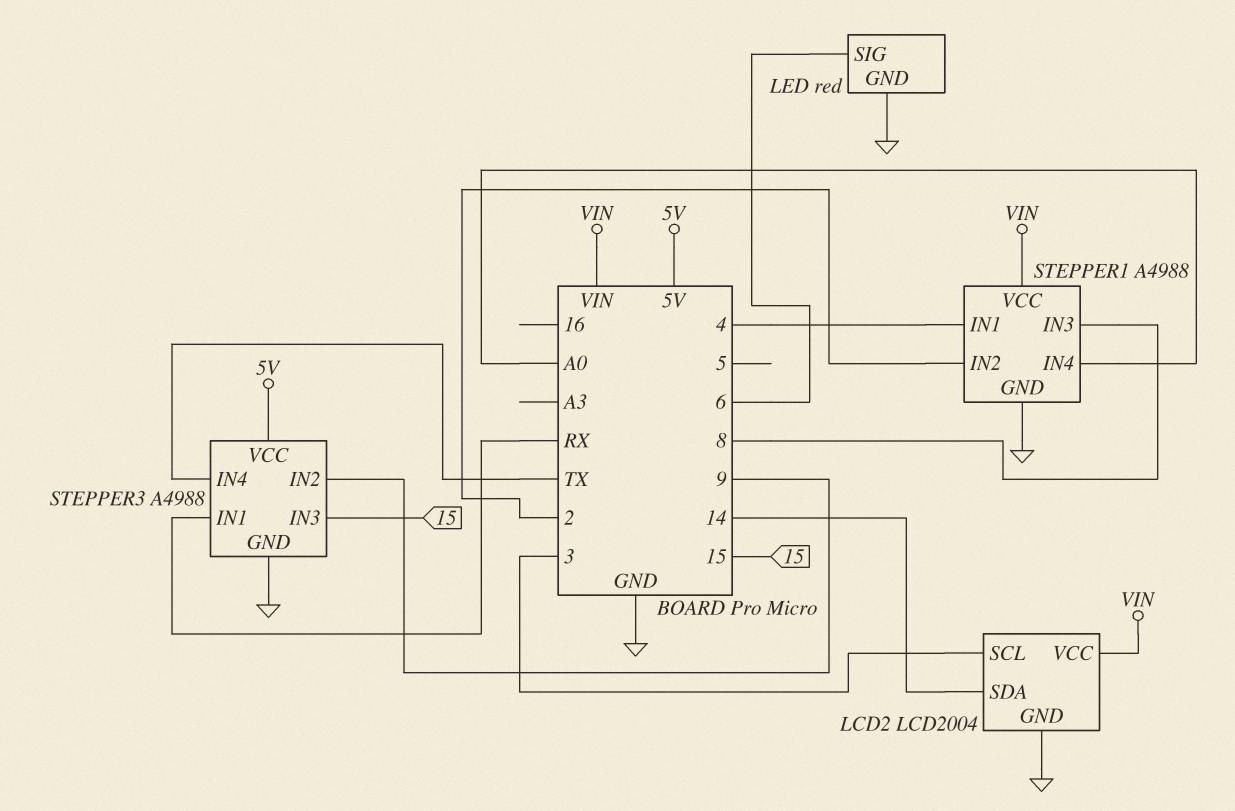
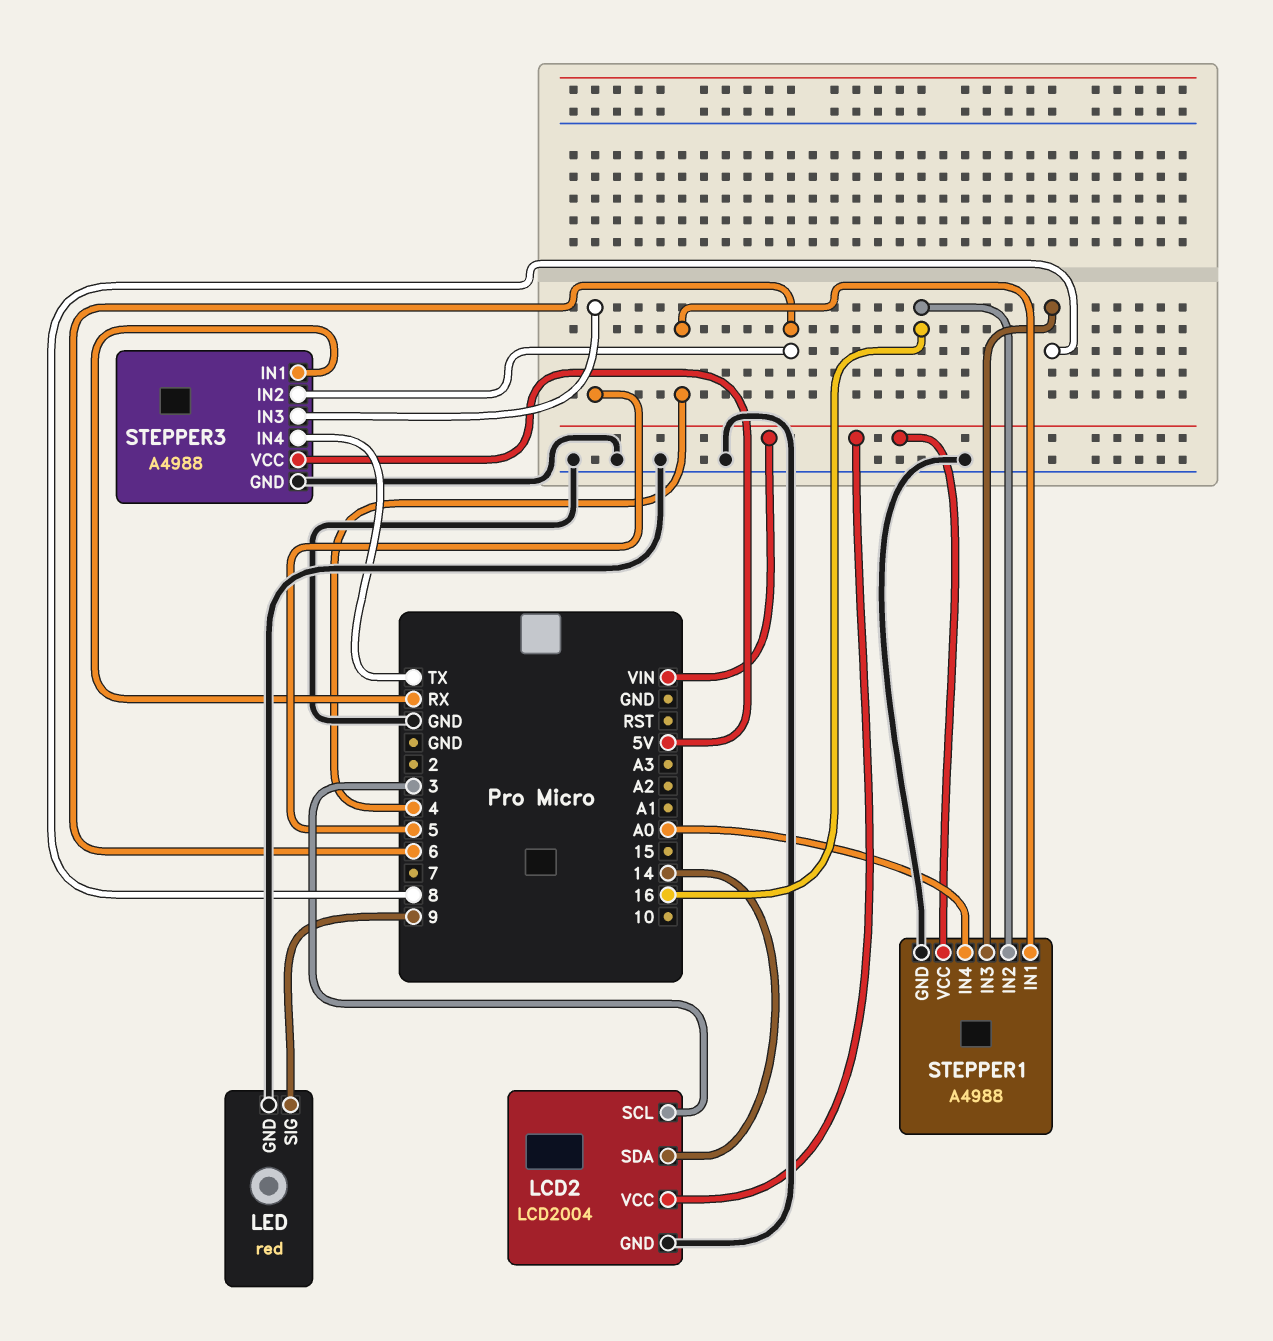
LED pin SIG: 6 -> 9
STEPPER1 pin IN2: 2 -> 16
STEPPER3 pin IN2: 9 -> 6
STEPPER3 pin IN3: 15 -> 5

